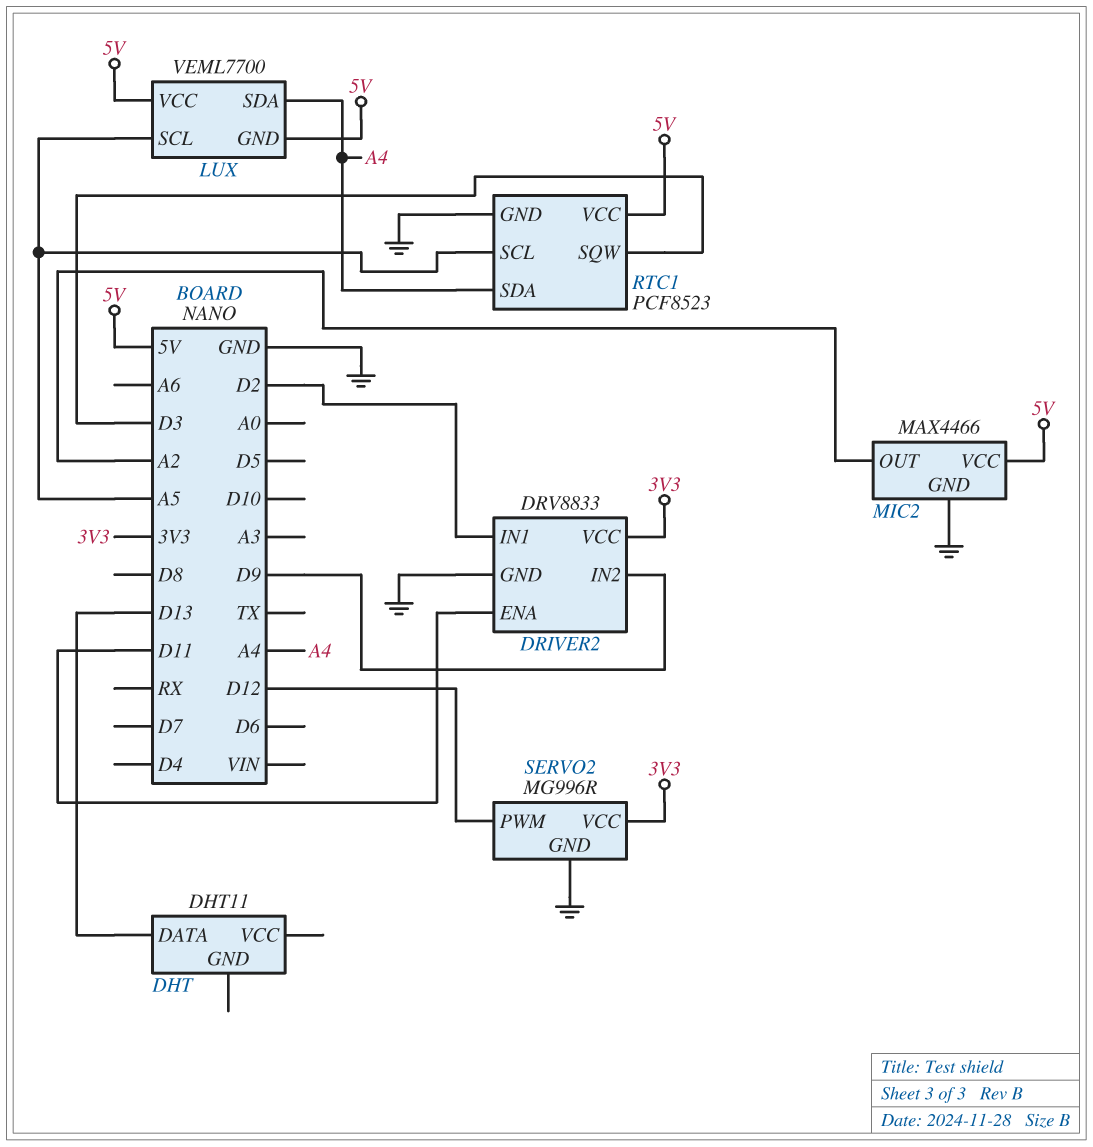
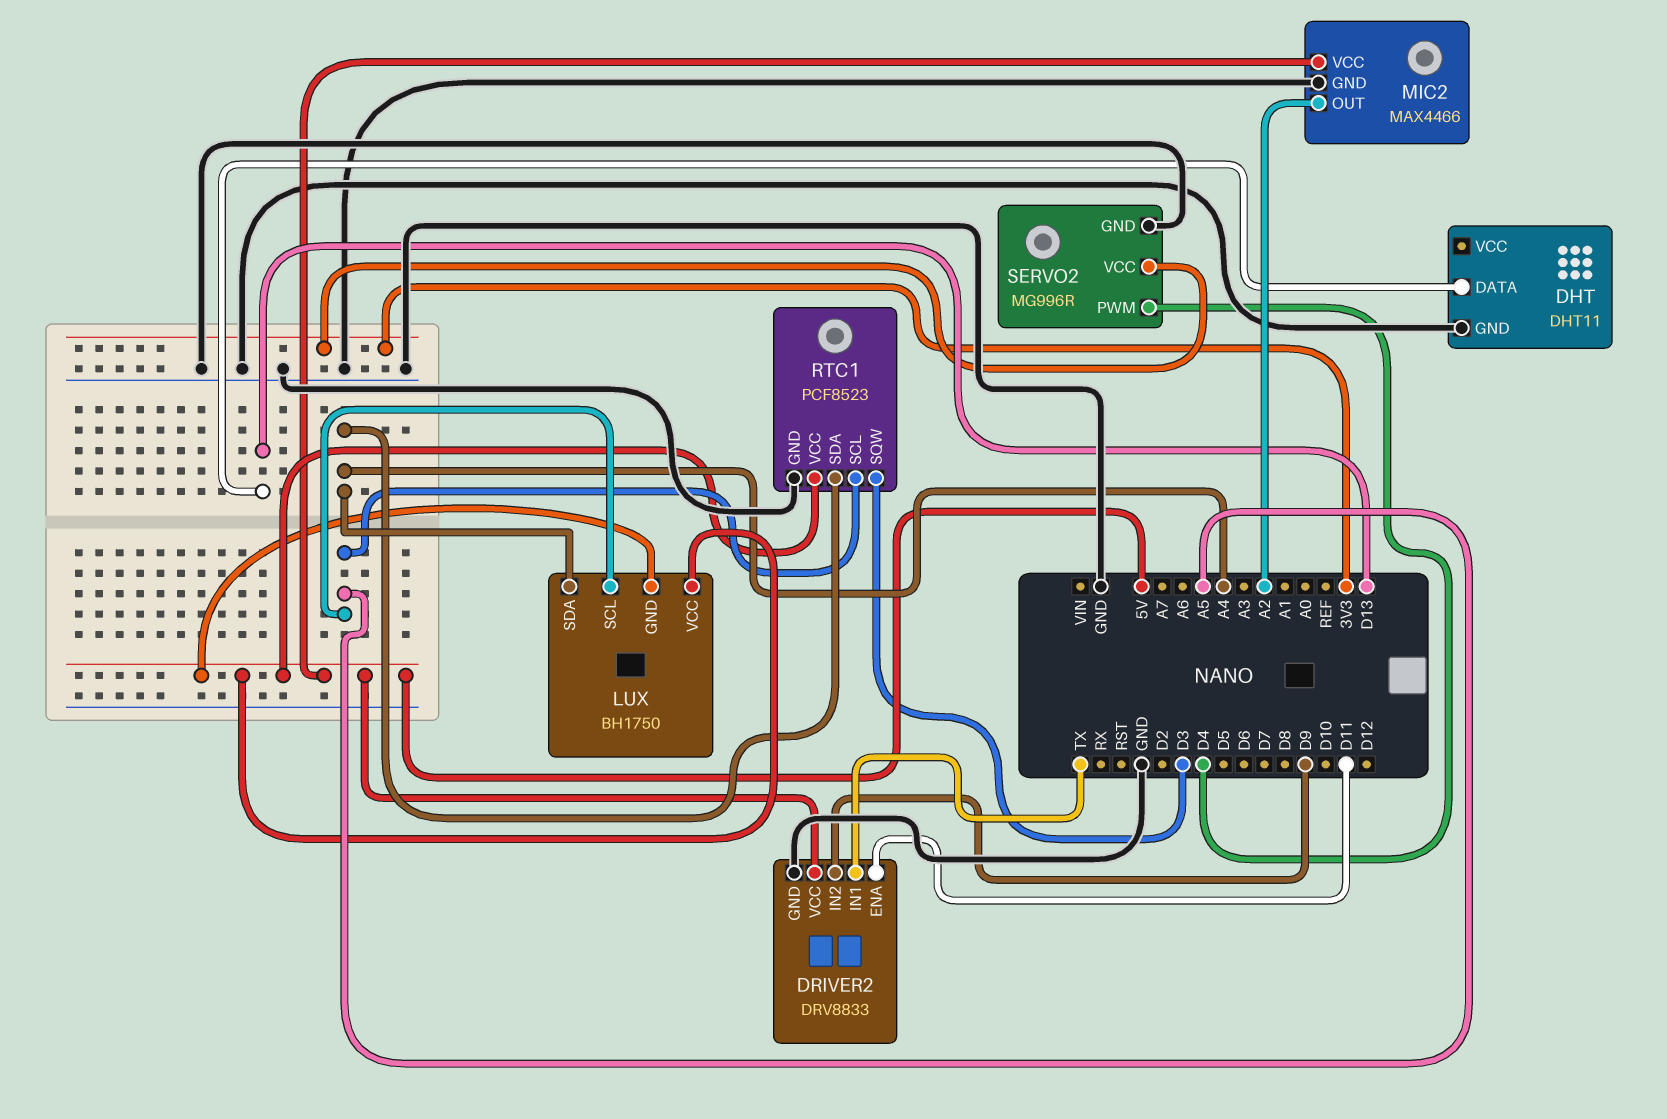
DHT pin GND: none -> GND
DRIVER2 pin IN1: D2 -> TX
DRIVER2 pin VCC: 3V3 -> 5V
LUX: VEML7700 -> BH1750
SERVO2 pin PWM: D12 -> D4

